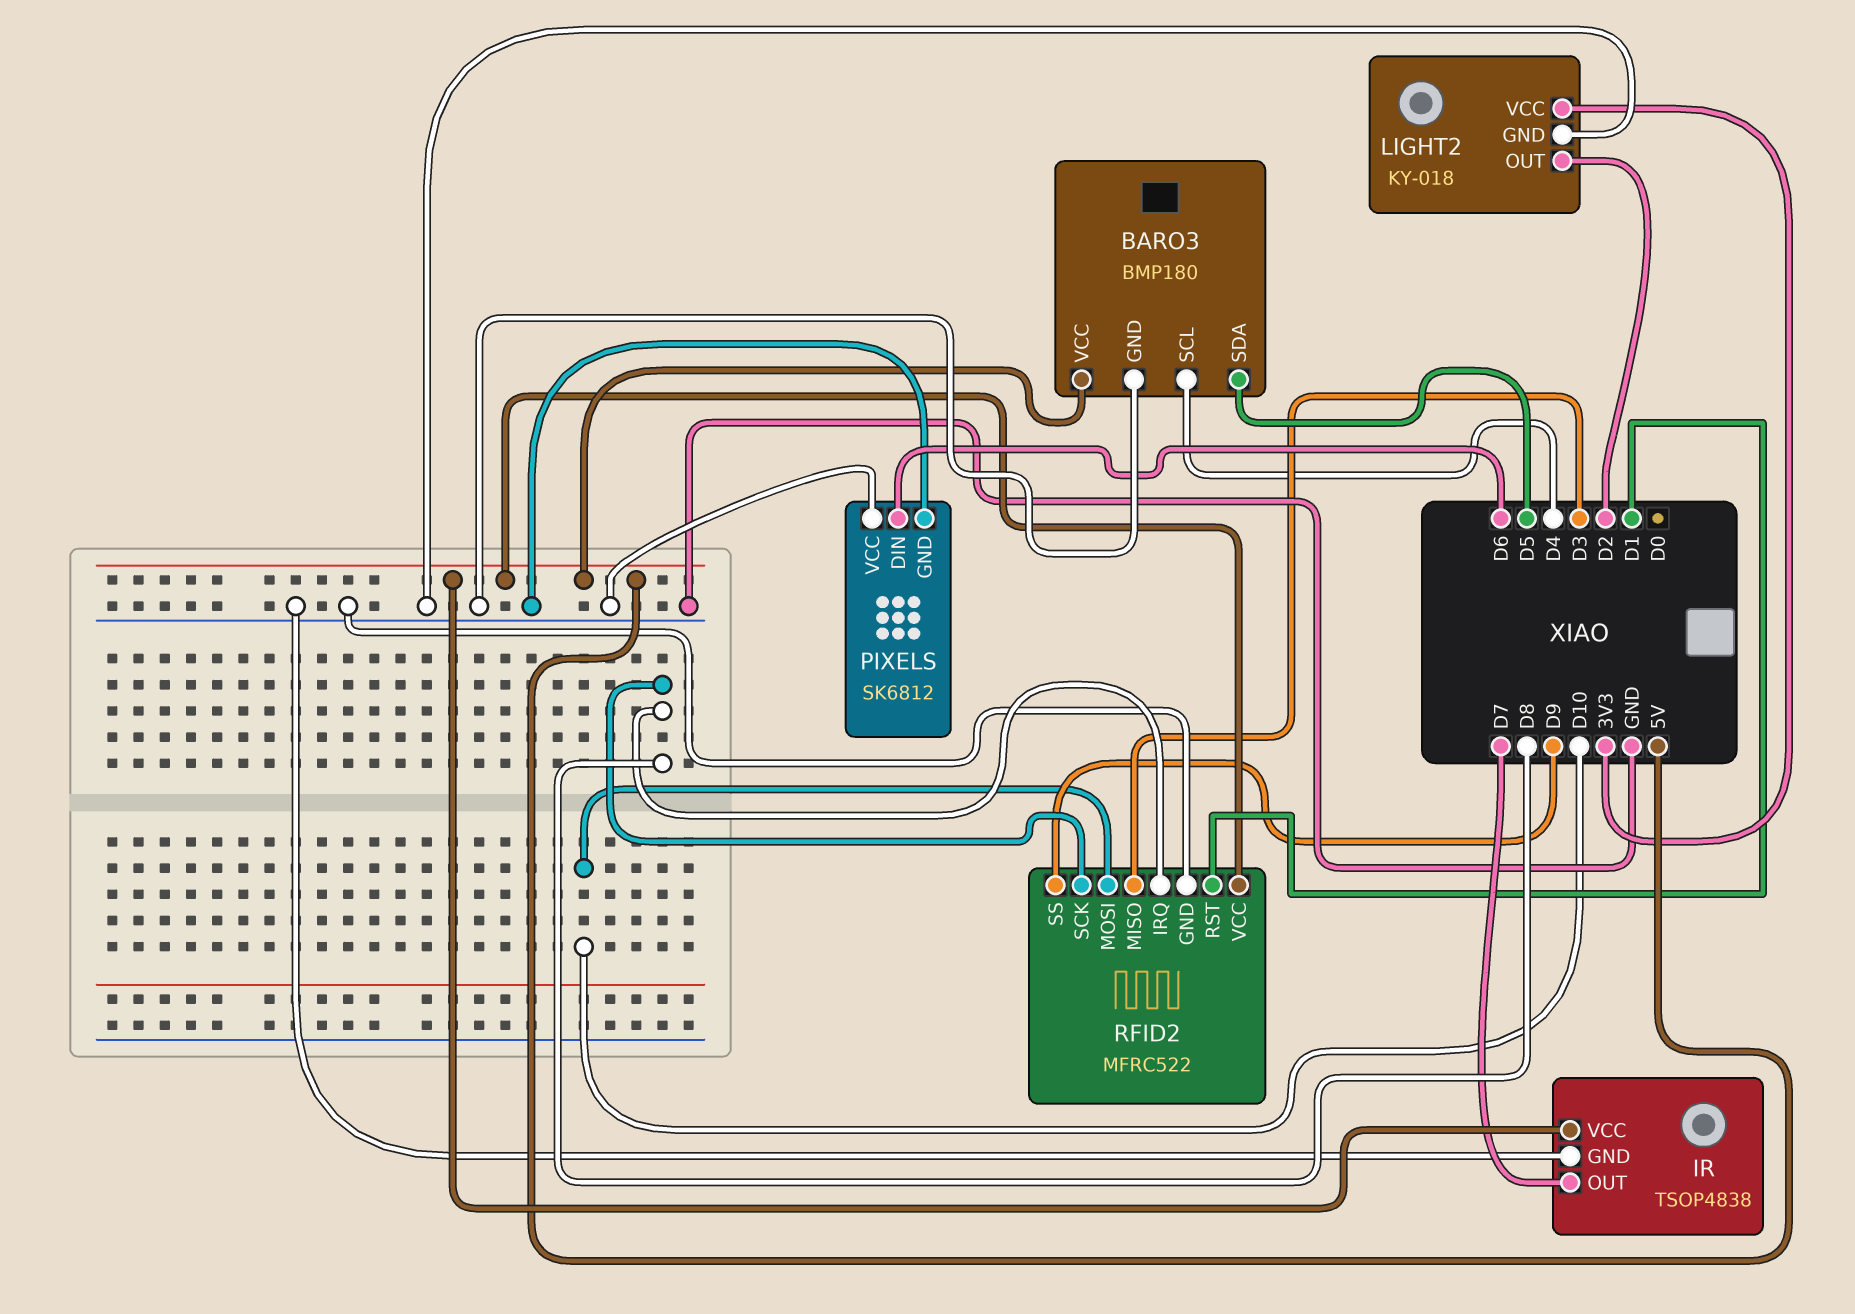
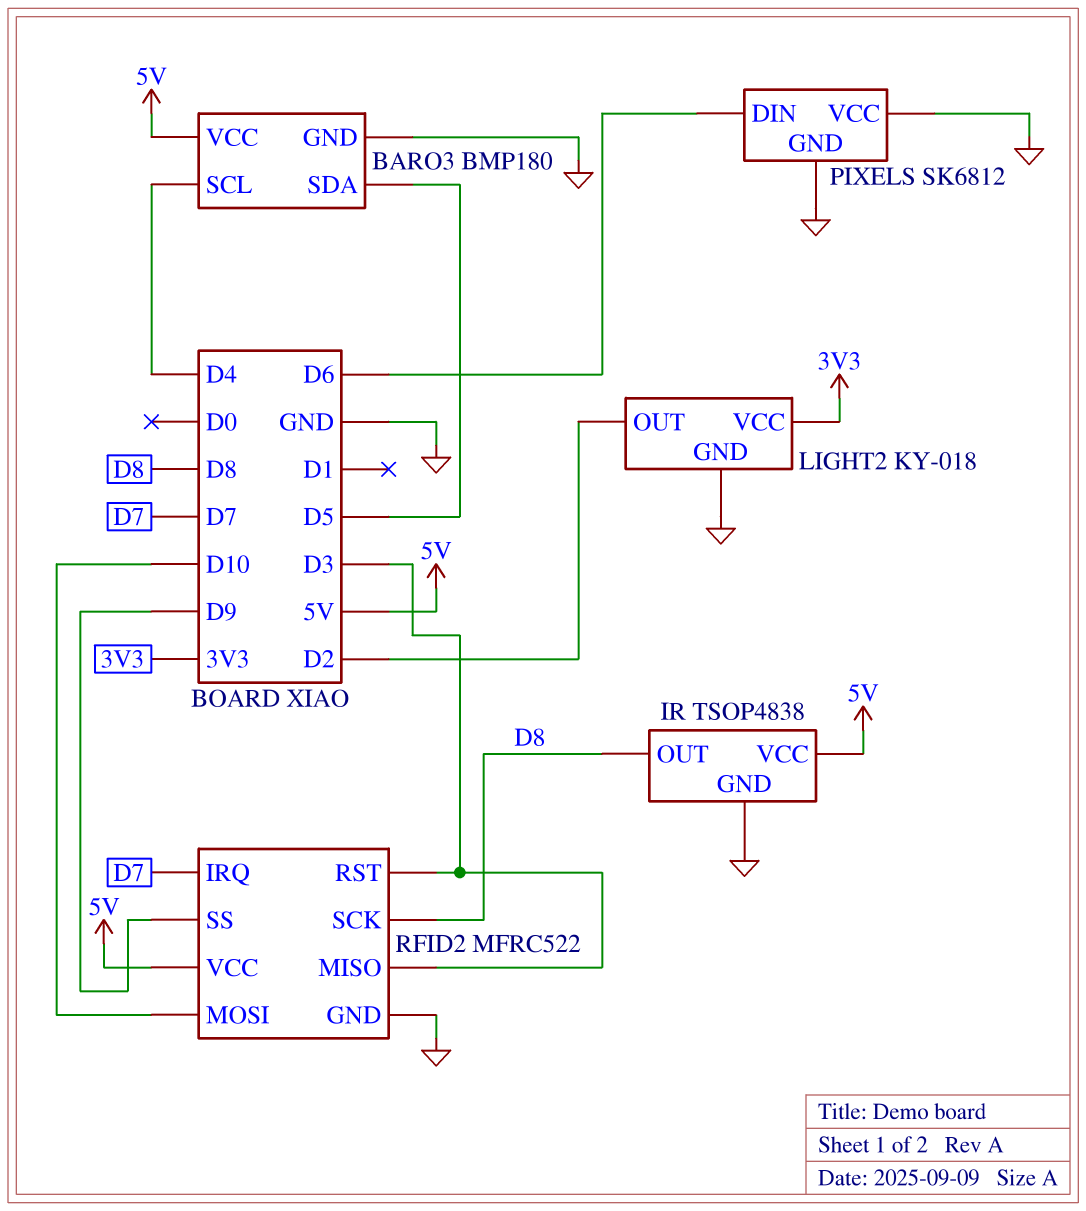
IR pin OUT: D7 -> D8
RFID2 pin IRQ: D8 -> D7
RFID2 pin RST: D1 -> D3

